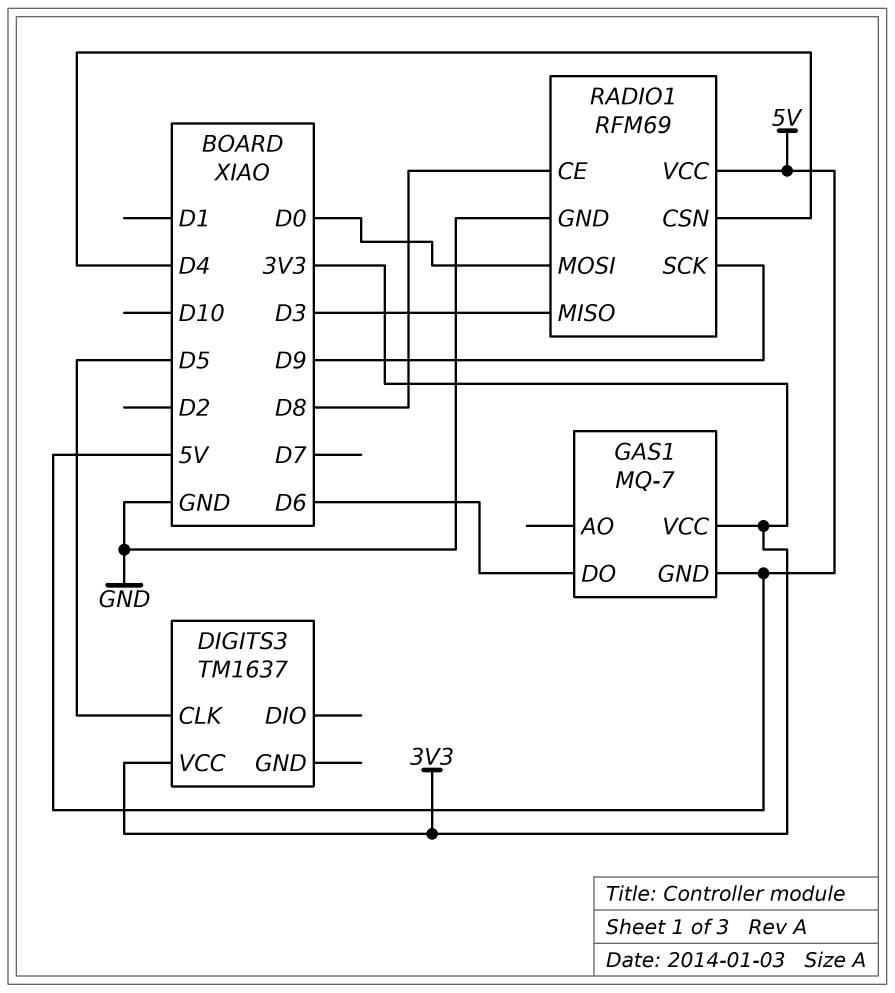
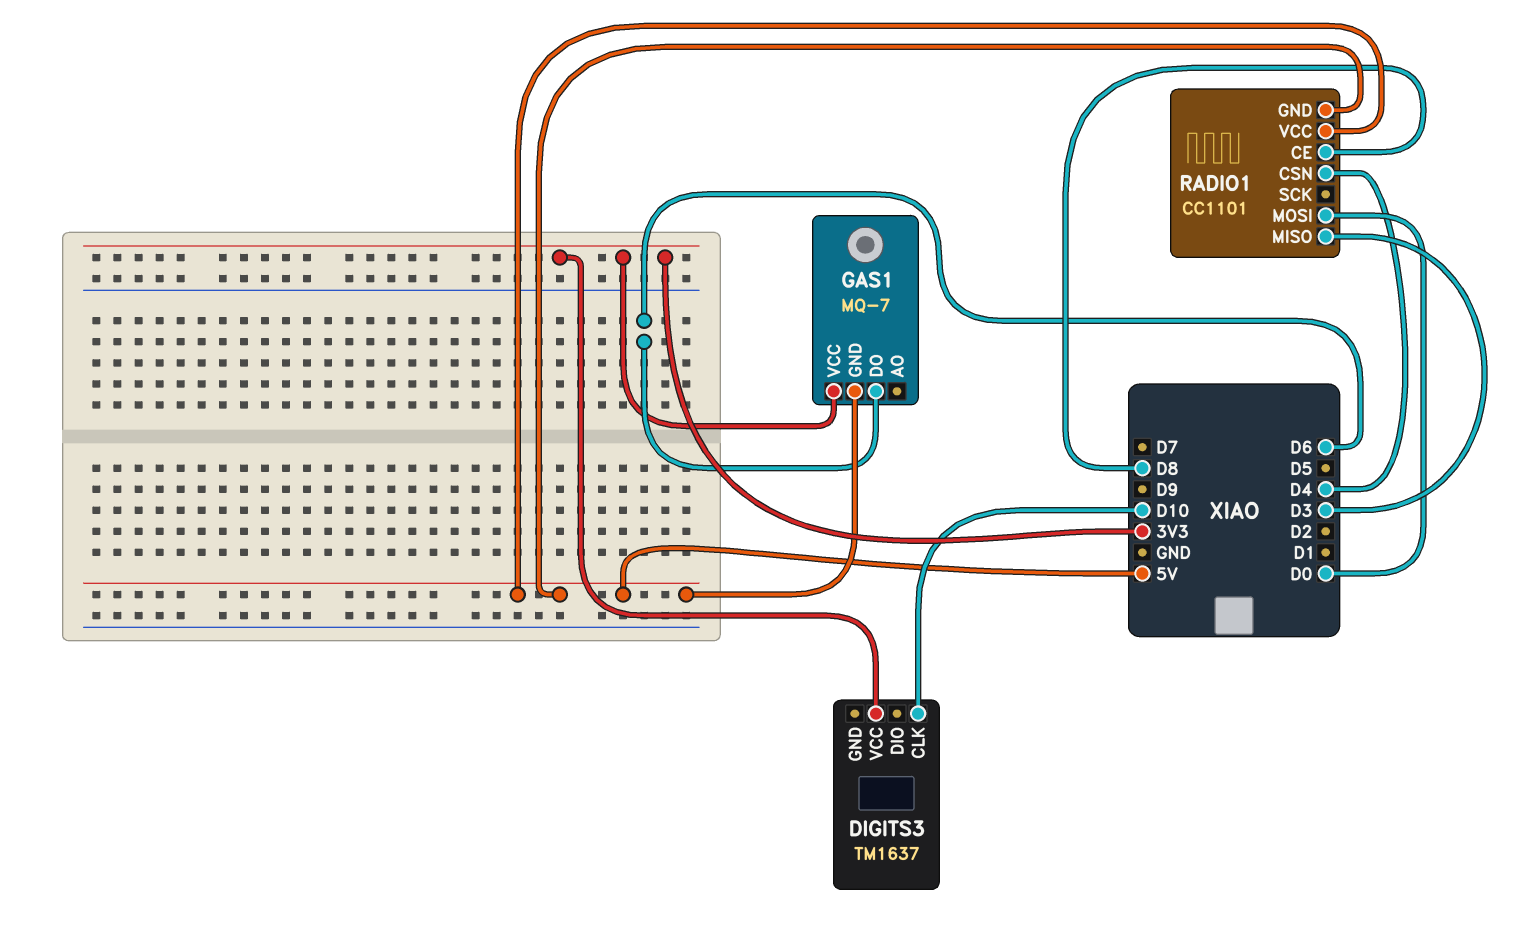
DIGITS3 pin CLK: D5 -> D10
RADIO1: RFM69 -> CC1101
RADIO1 pin GND: GND -> 5V
RADIO1 pin SCK: D9 -> none

